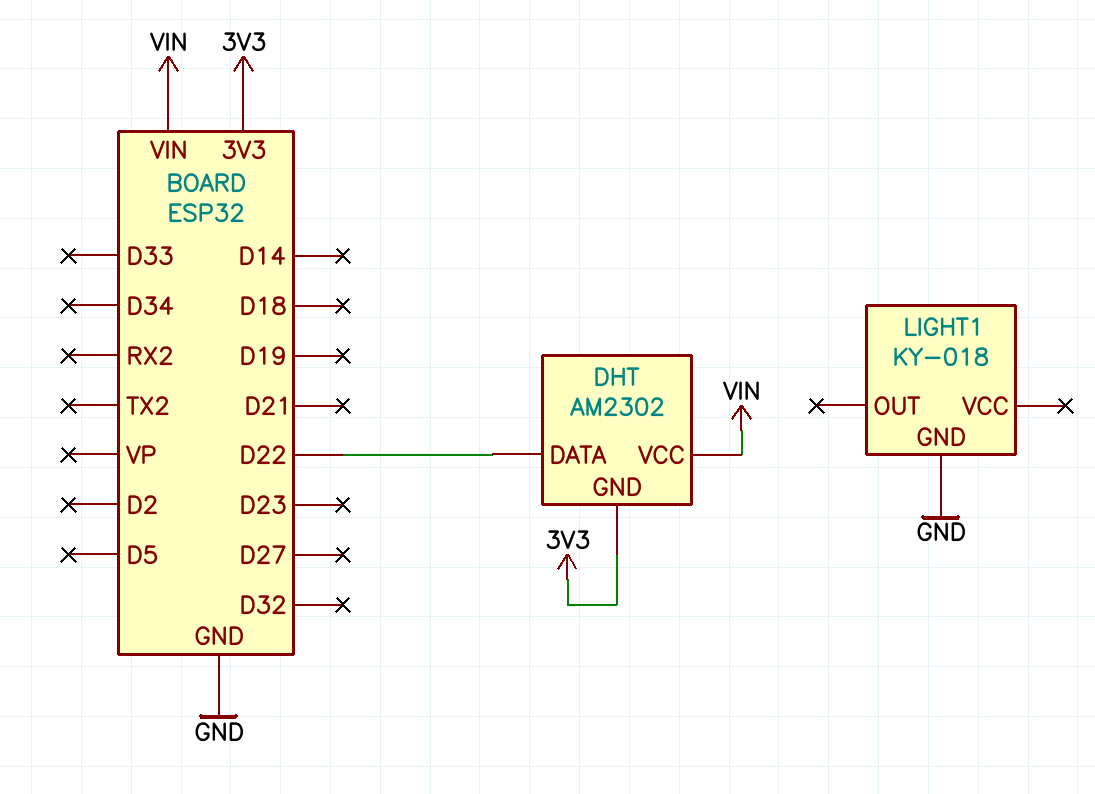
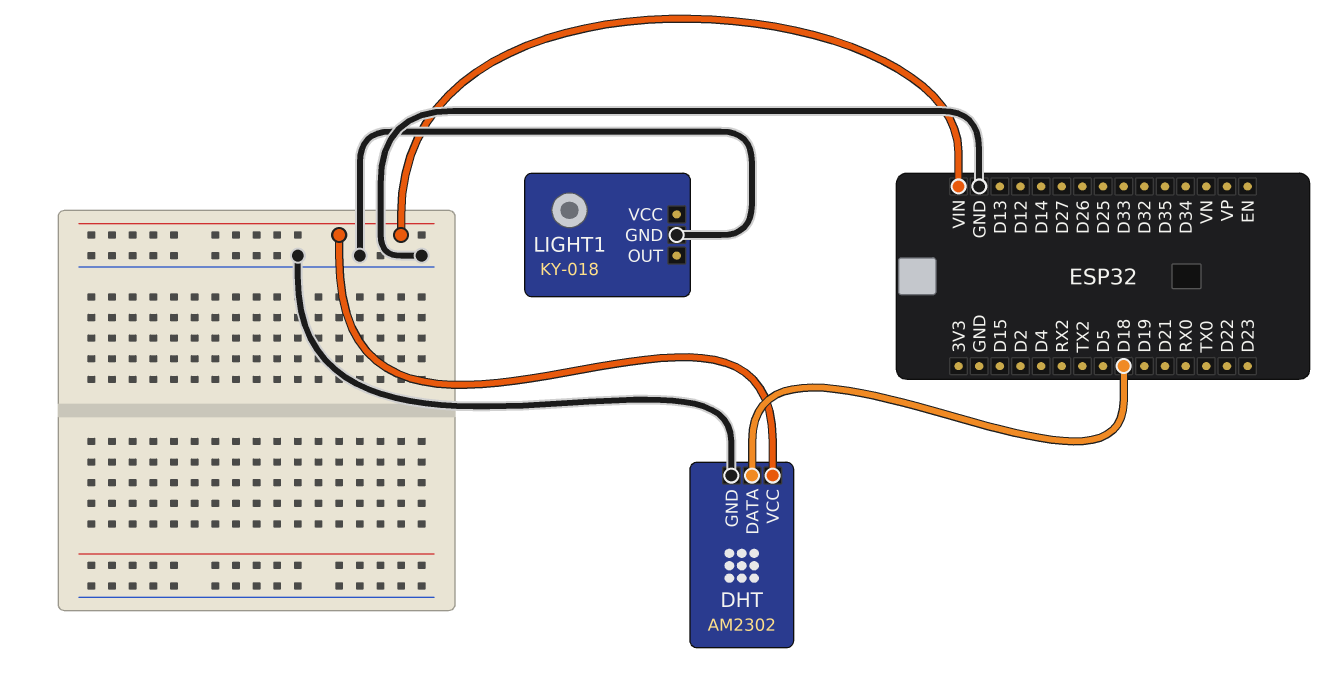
DHT pin DATA: D22 -> D18
DHT pin GND: 3V3 -> GND

